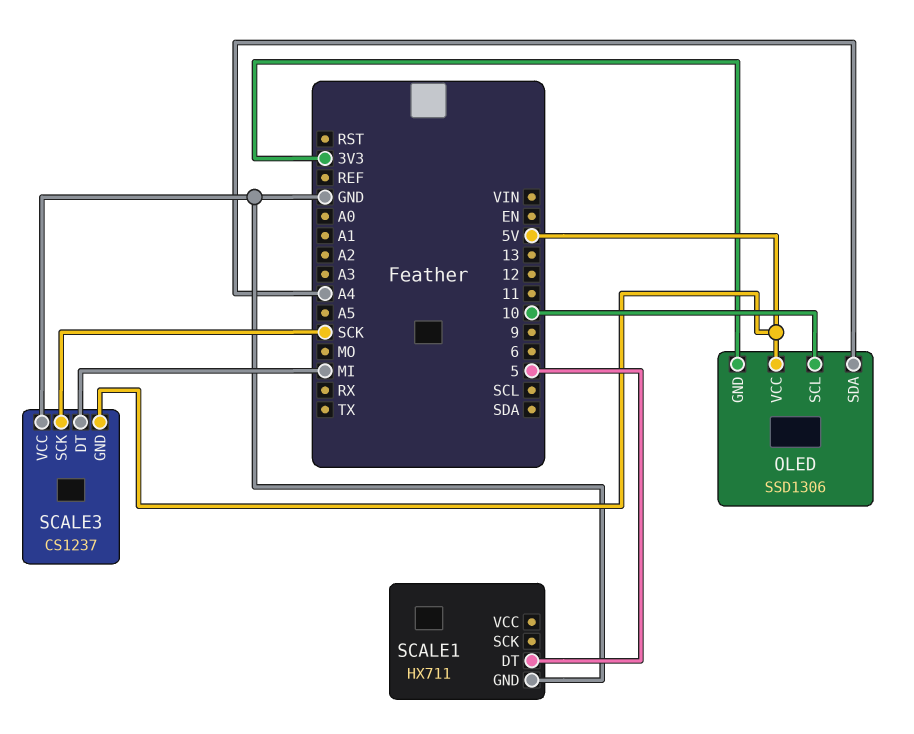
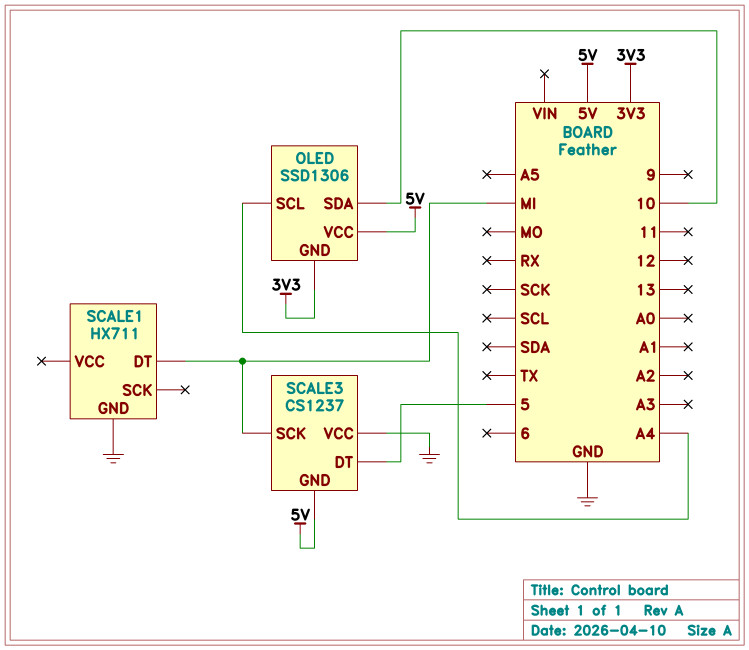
OLED pin SCL: 10 -> A4
OLED pin SDA: A4 -> 10
SCALE1 pin DT: 5 -> MI
SCALE3 pin DT: MI -> 5
SCALE3 pin SCK: SCK -> MI

